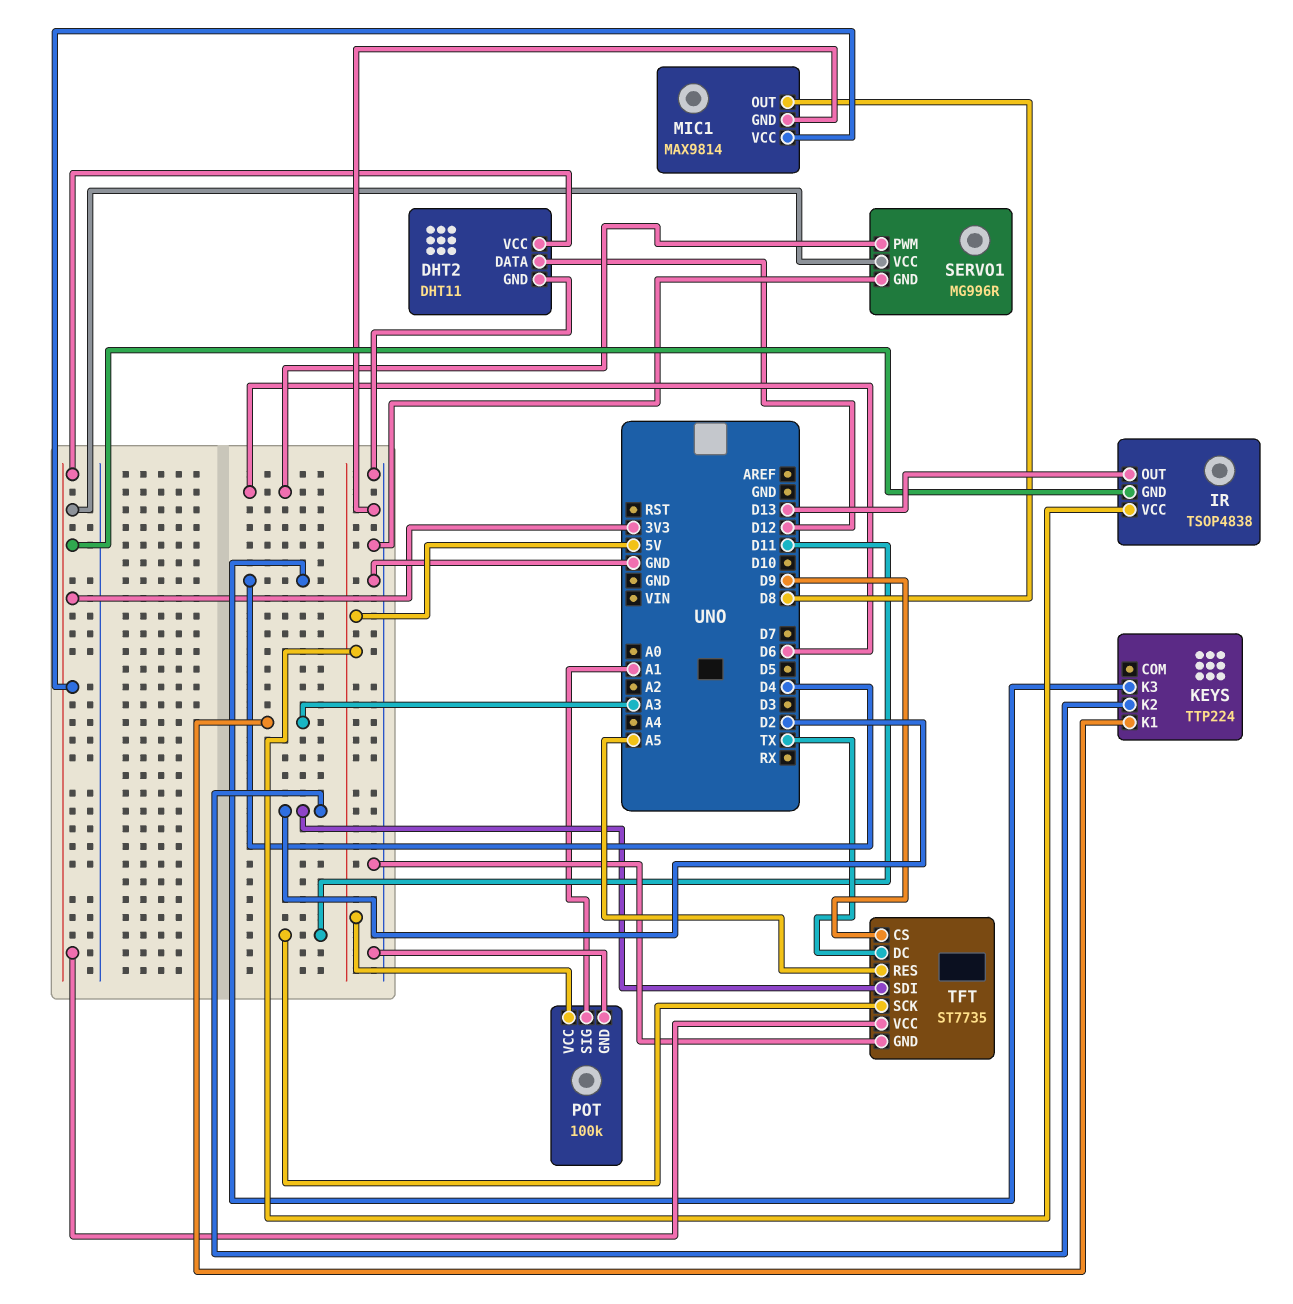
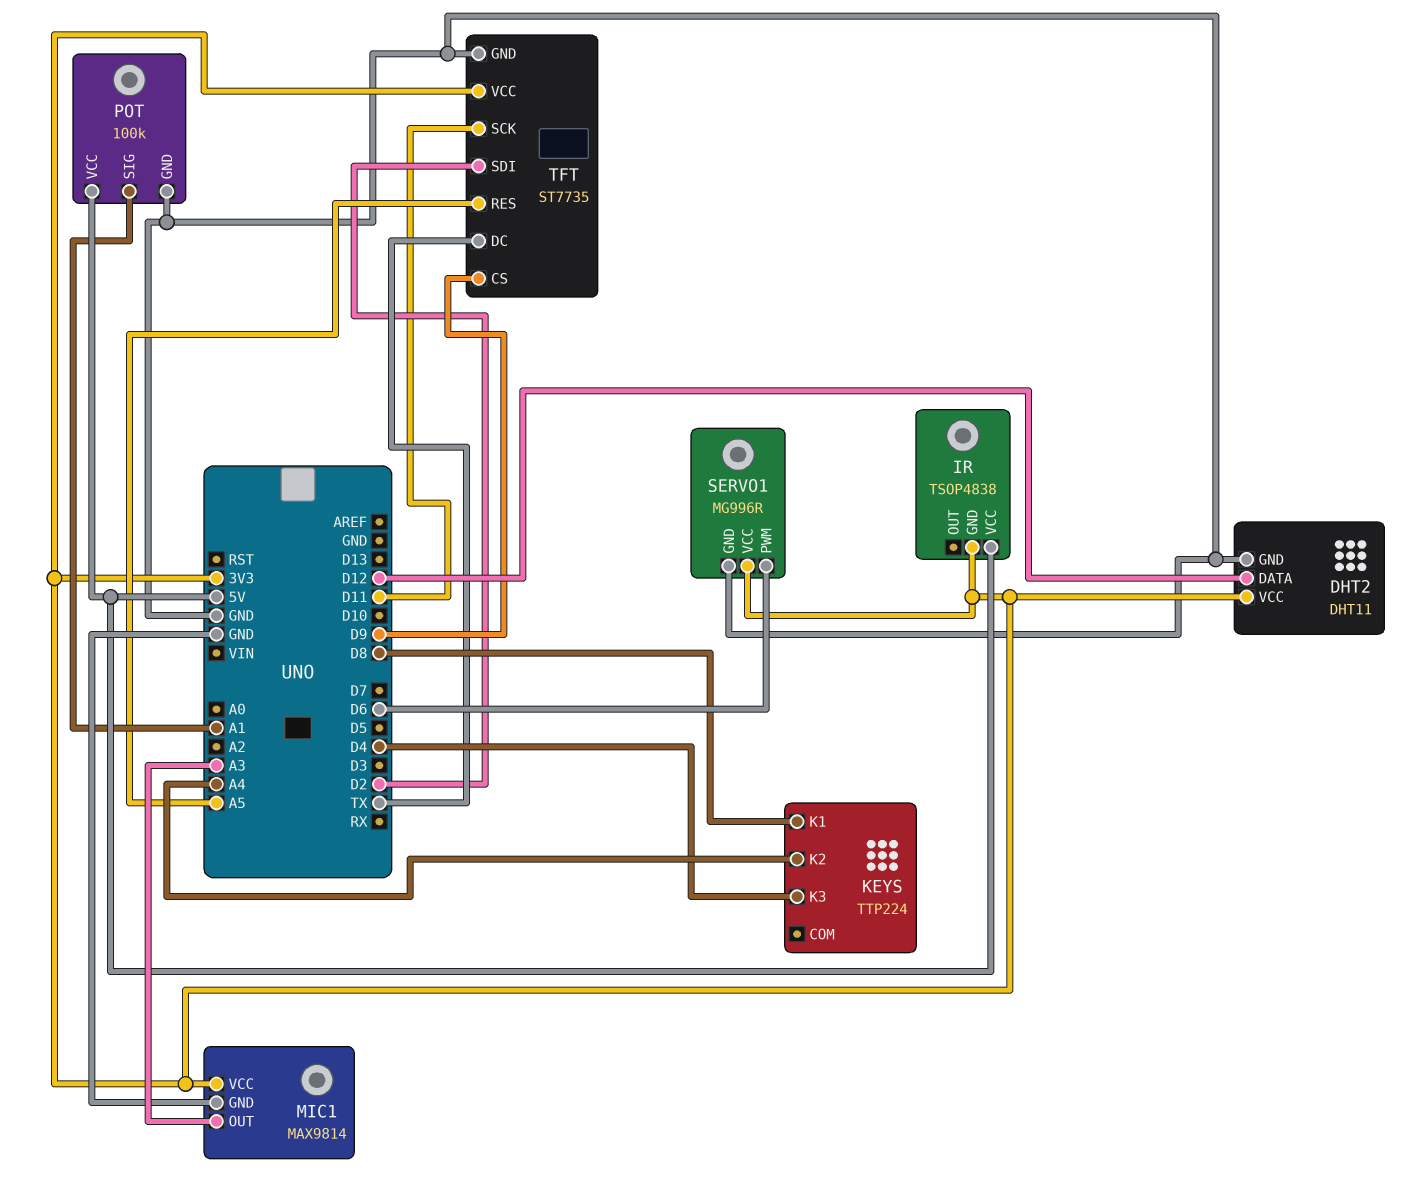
IR pin OUT: D13 -> none
KEYS pin K1: A3 -> D8
KEYS pin K2: D2 -> A4
MIC1 pin OUT: D8 -> A3

